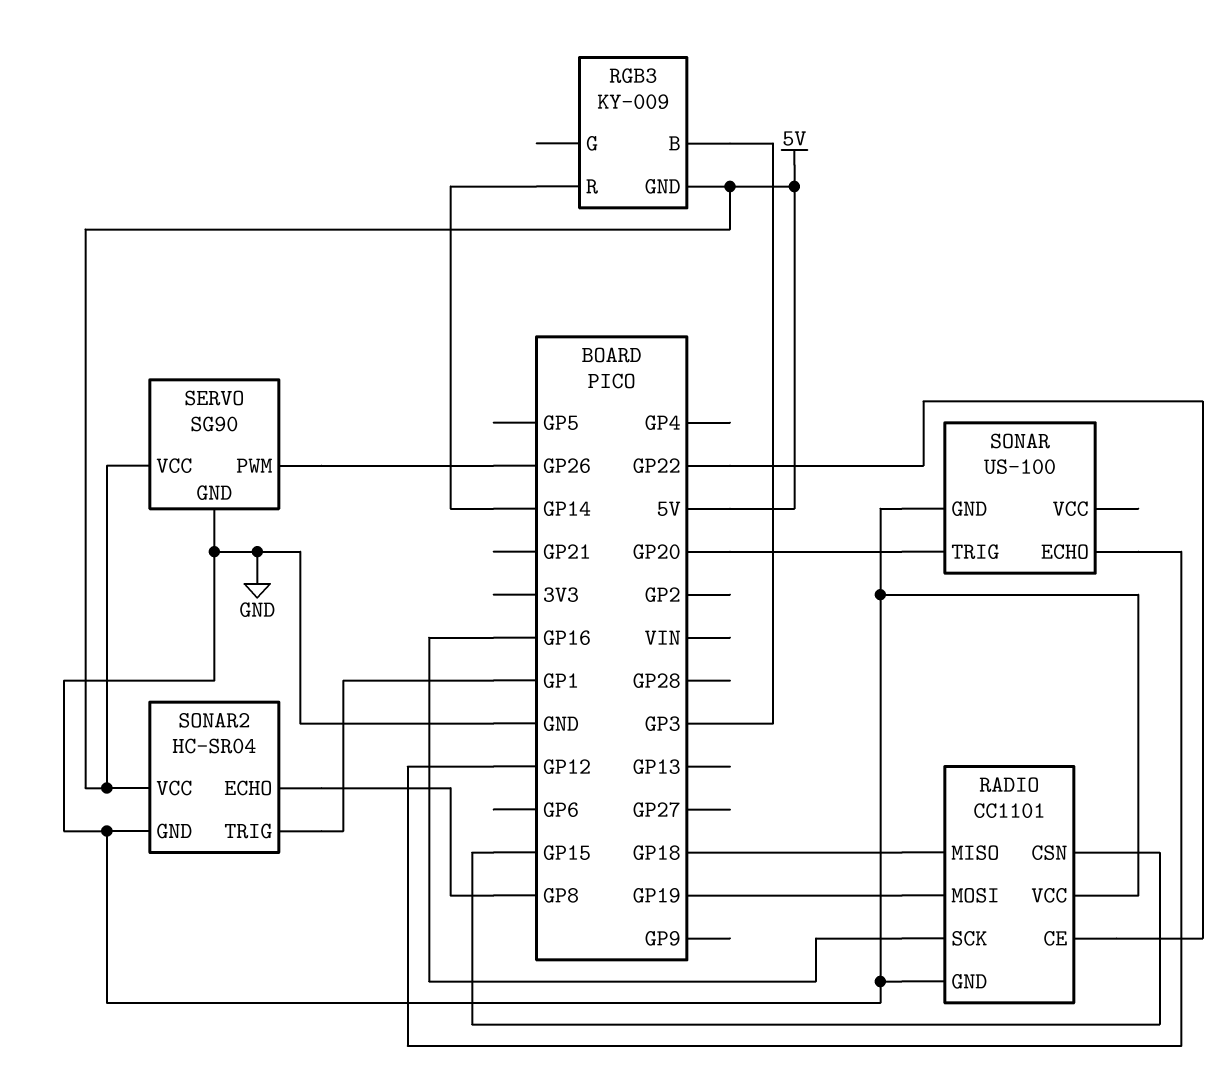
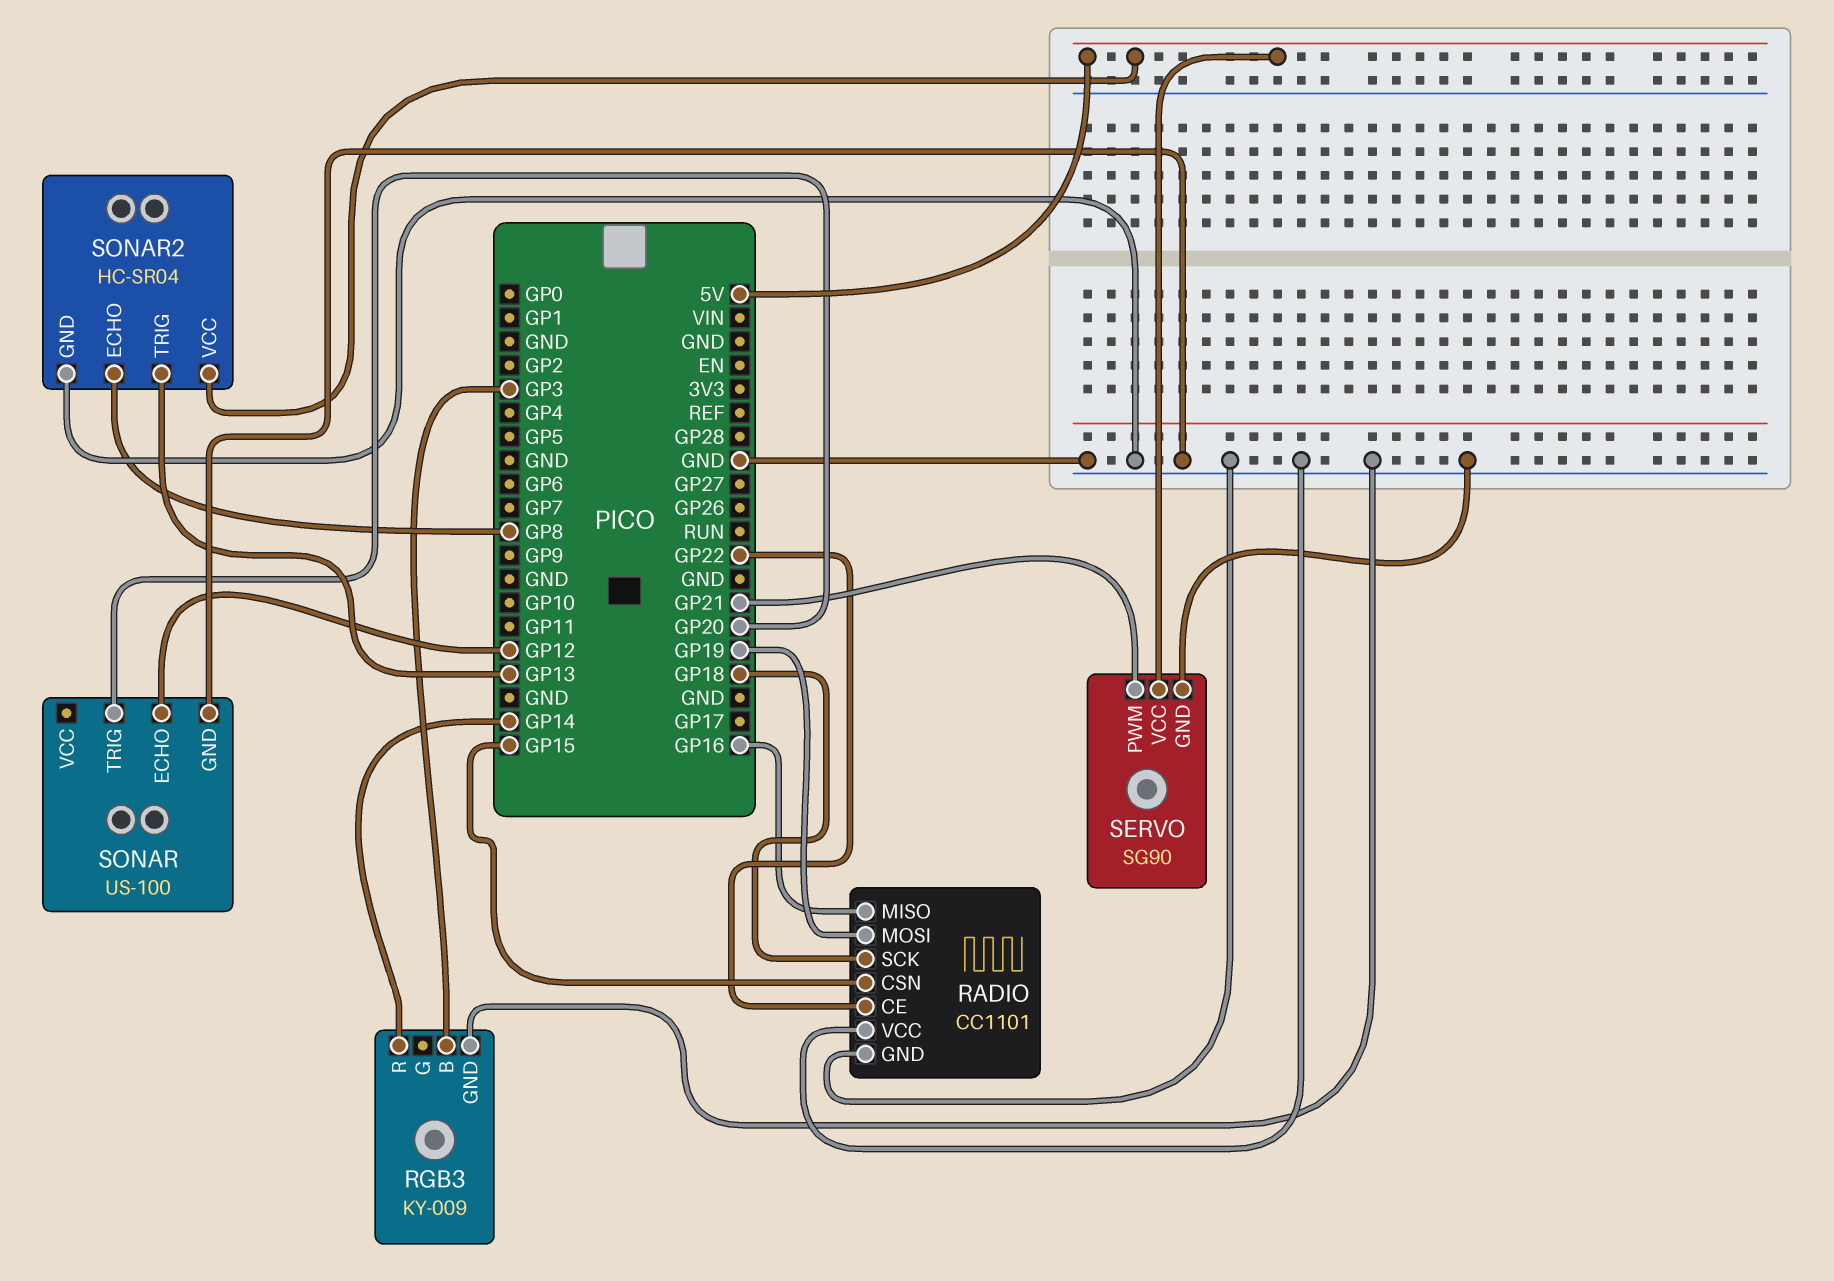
RADIO pin MISO: GP18 -> GP16
RADIO pin SCK: GP16 -> GP18
RGB3 pin GND: 5V -> GND
SERVO pin PWM: GP26 -> GP21
SONAR2 pin TRIG: GP1 -> GP13

